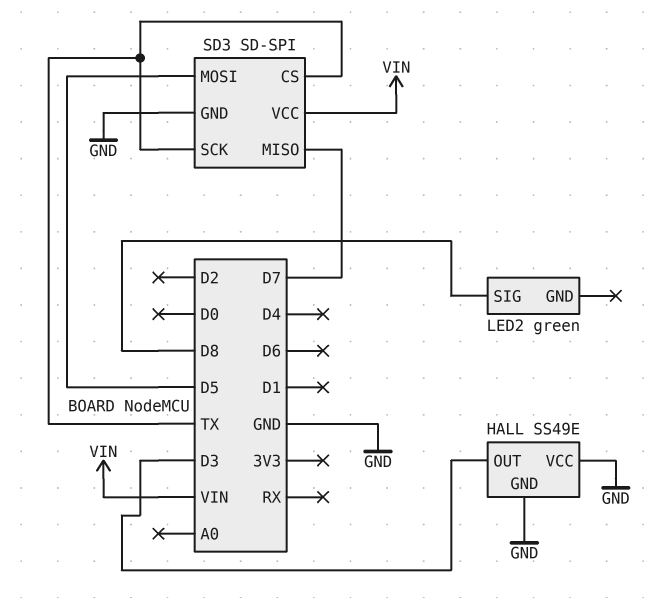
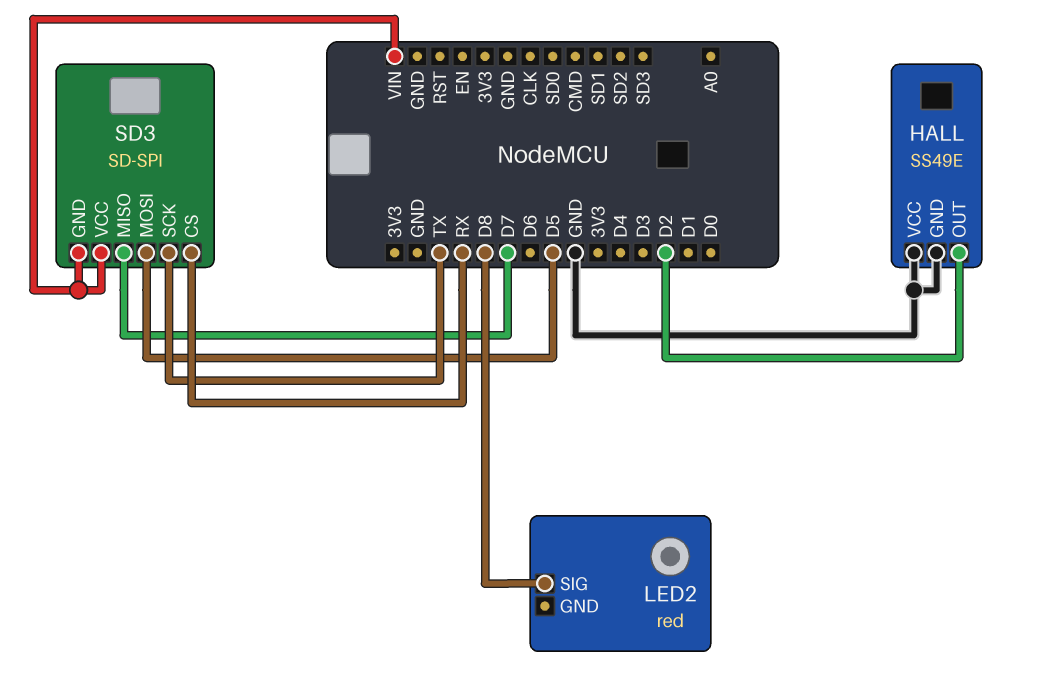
HALL pin OUT: D3 -> D2
LED2: green -> red
SD3 pin CS: TX -> RX
SD3 pin GND: GND -> VIN

